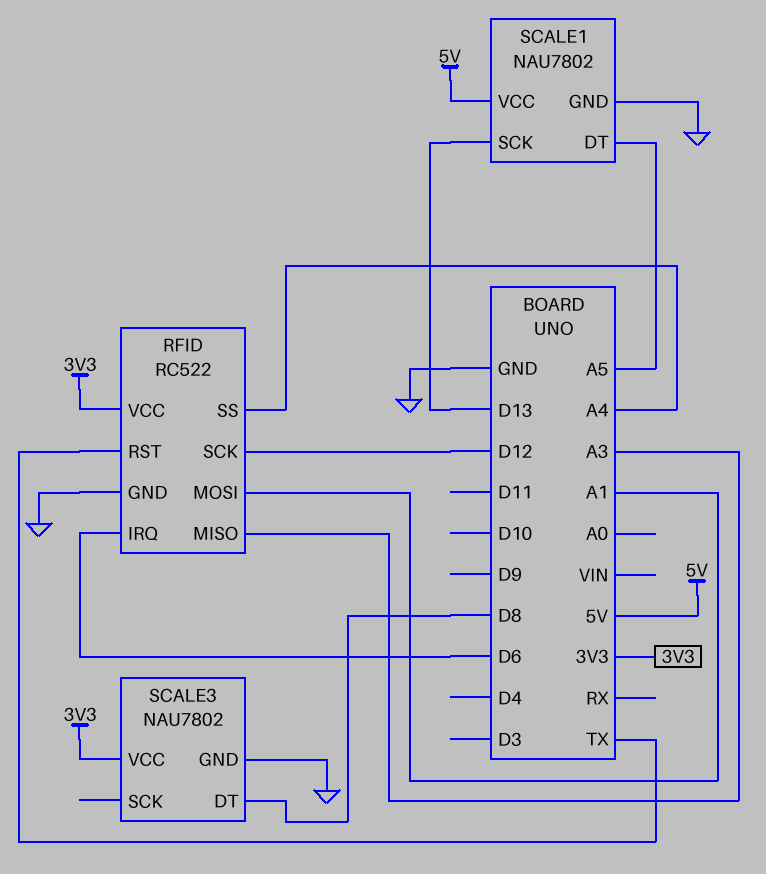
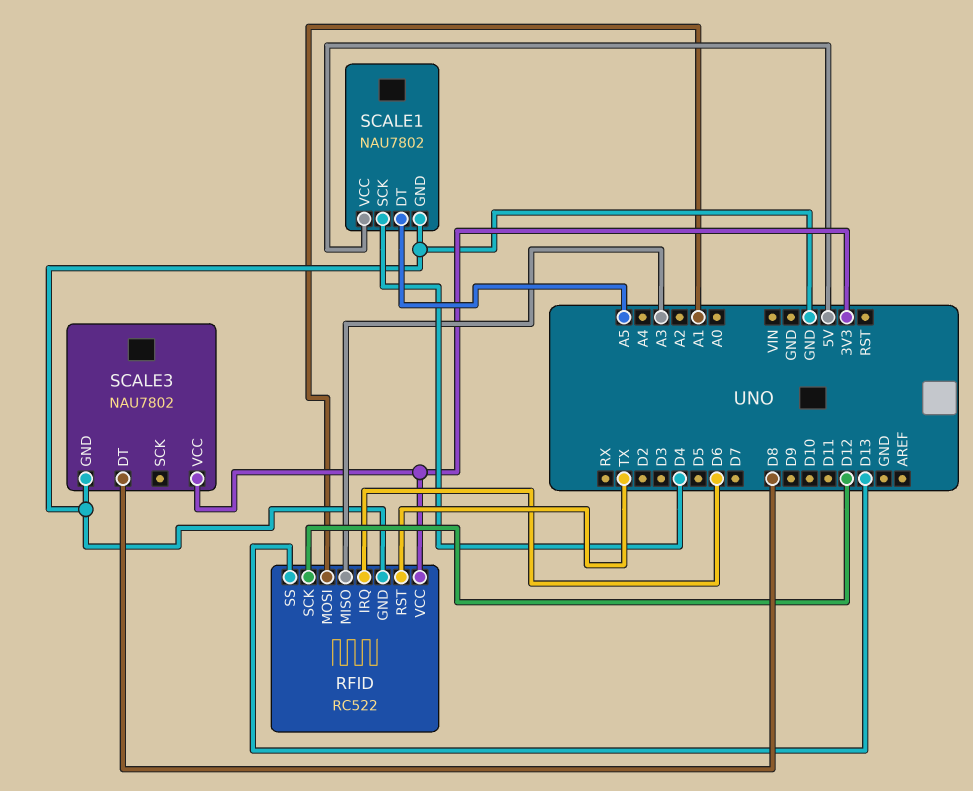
RFID pin SS: A4 -> D13
SCALE1 pin SCK: D13 -> D4

